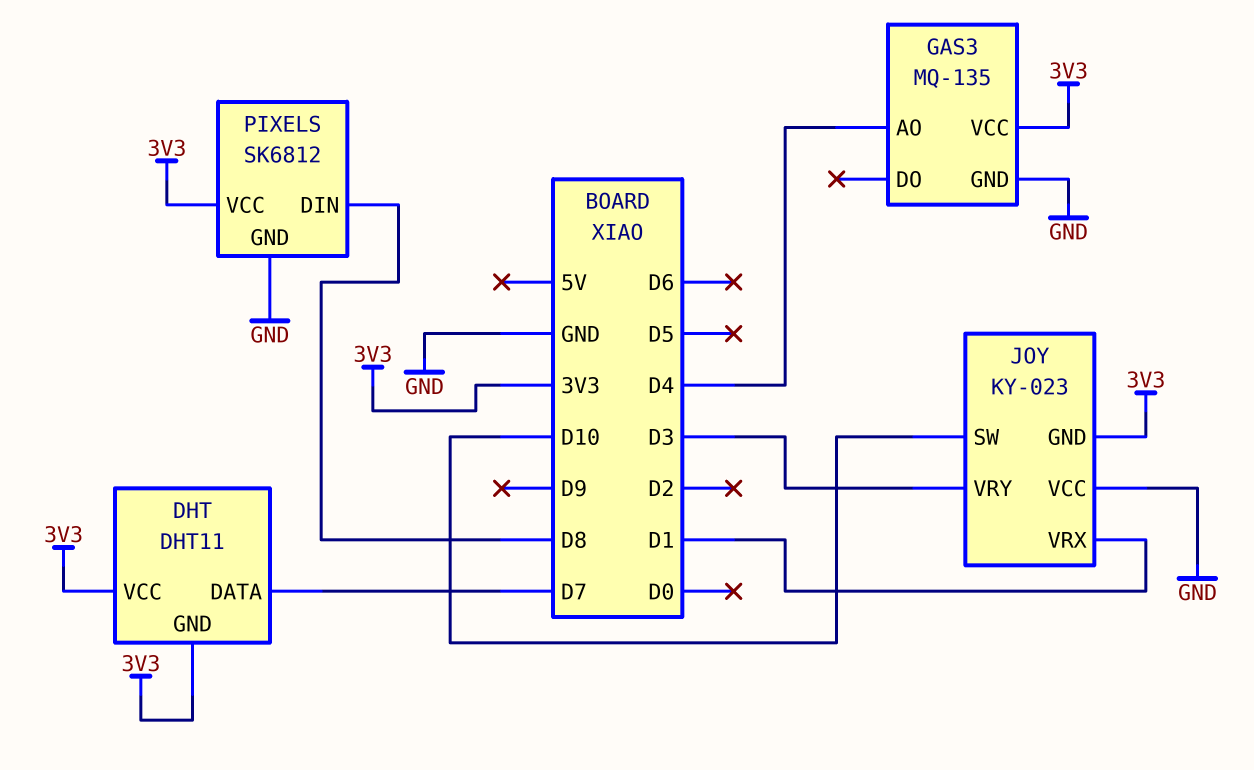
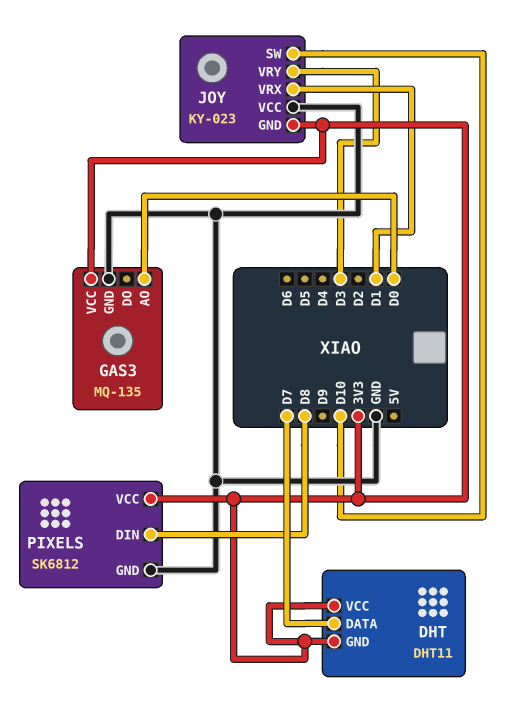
GAS3 pin AO: D4 -> D0

